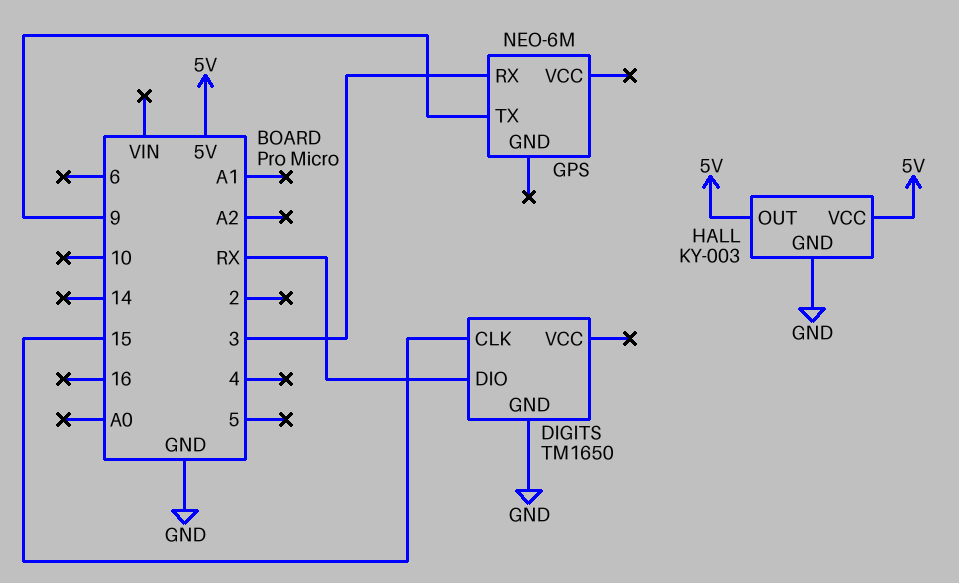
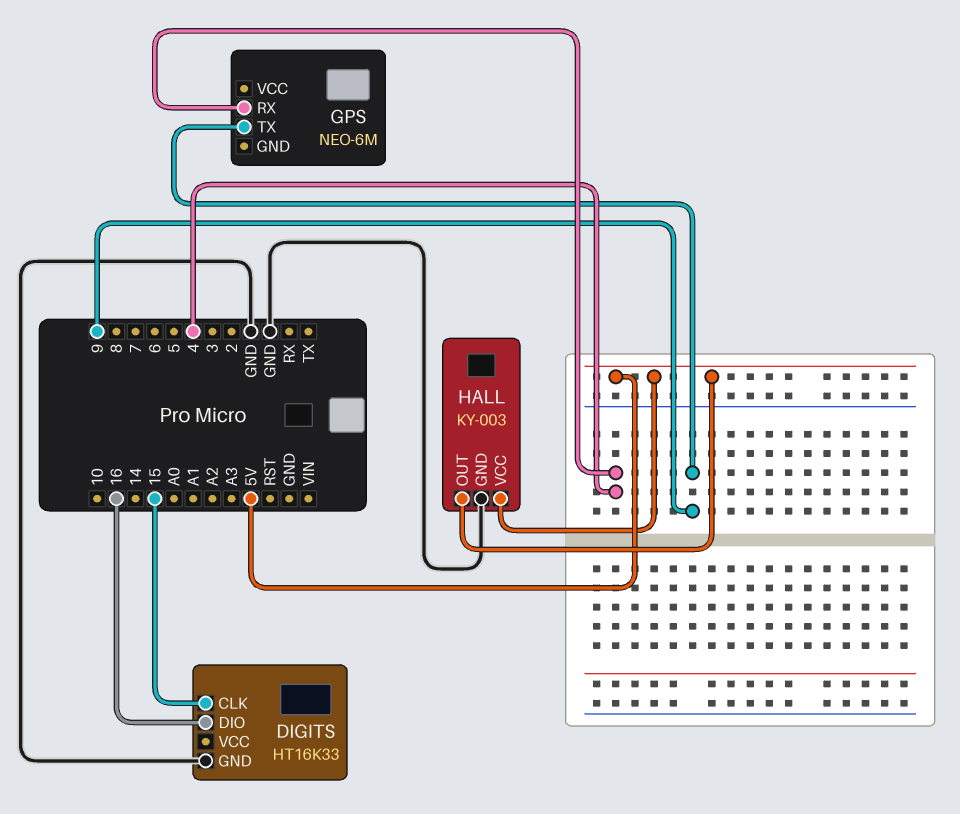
DIGITS: TM1650 -> HT16K33
DIGITS pin DIO: RX -> 16
GPS pin RX: 3 -> 4

